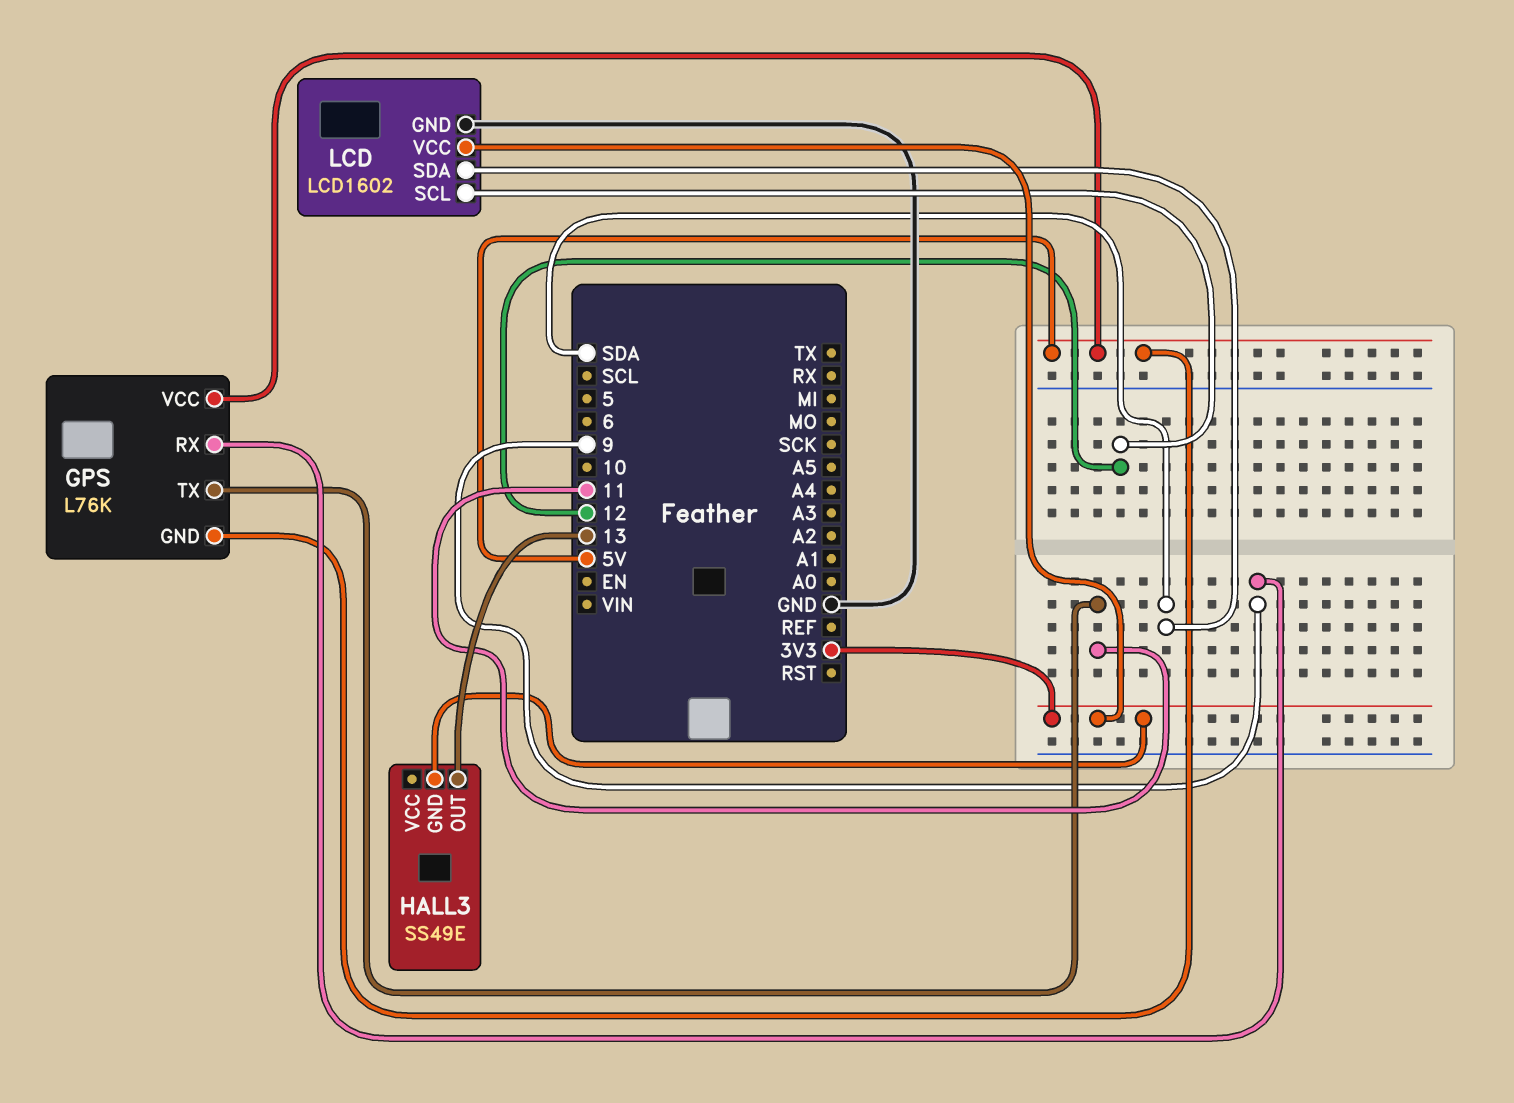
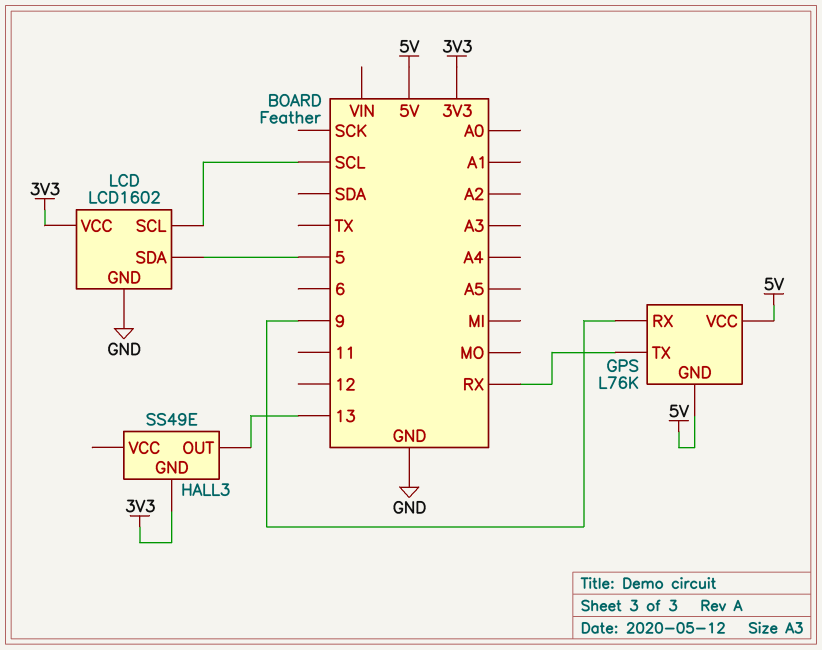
GPS pin TX: 11 -> RX
LCD pin SCL: 12 -> SCL
LCD pin SDA: SDA -> 5

